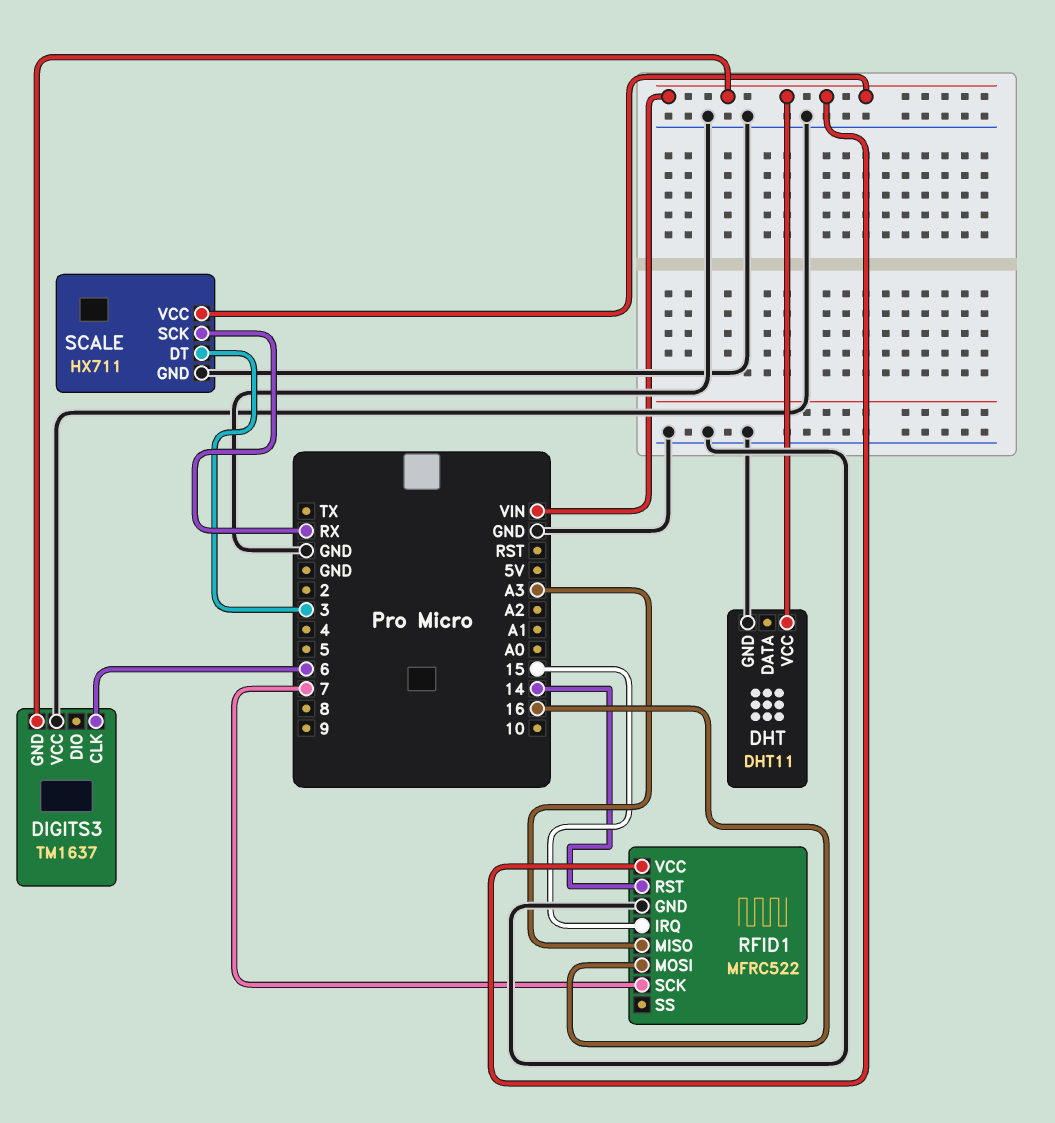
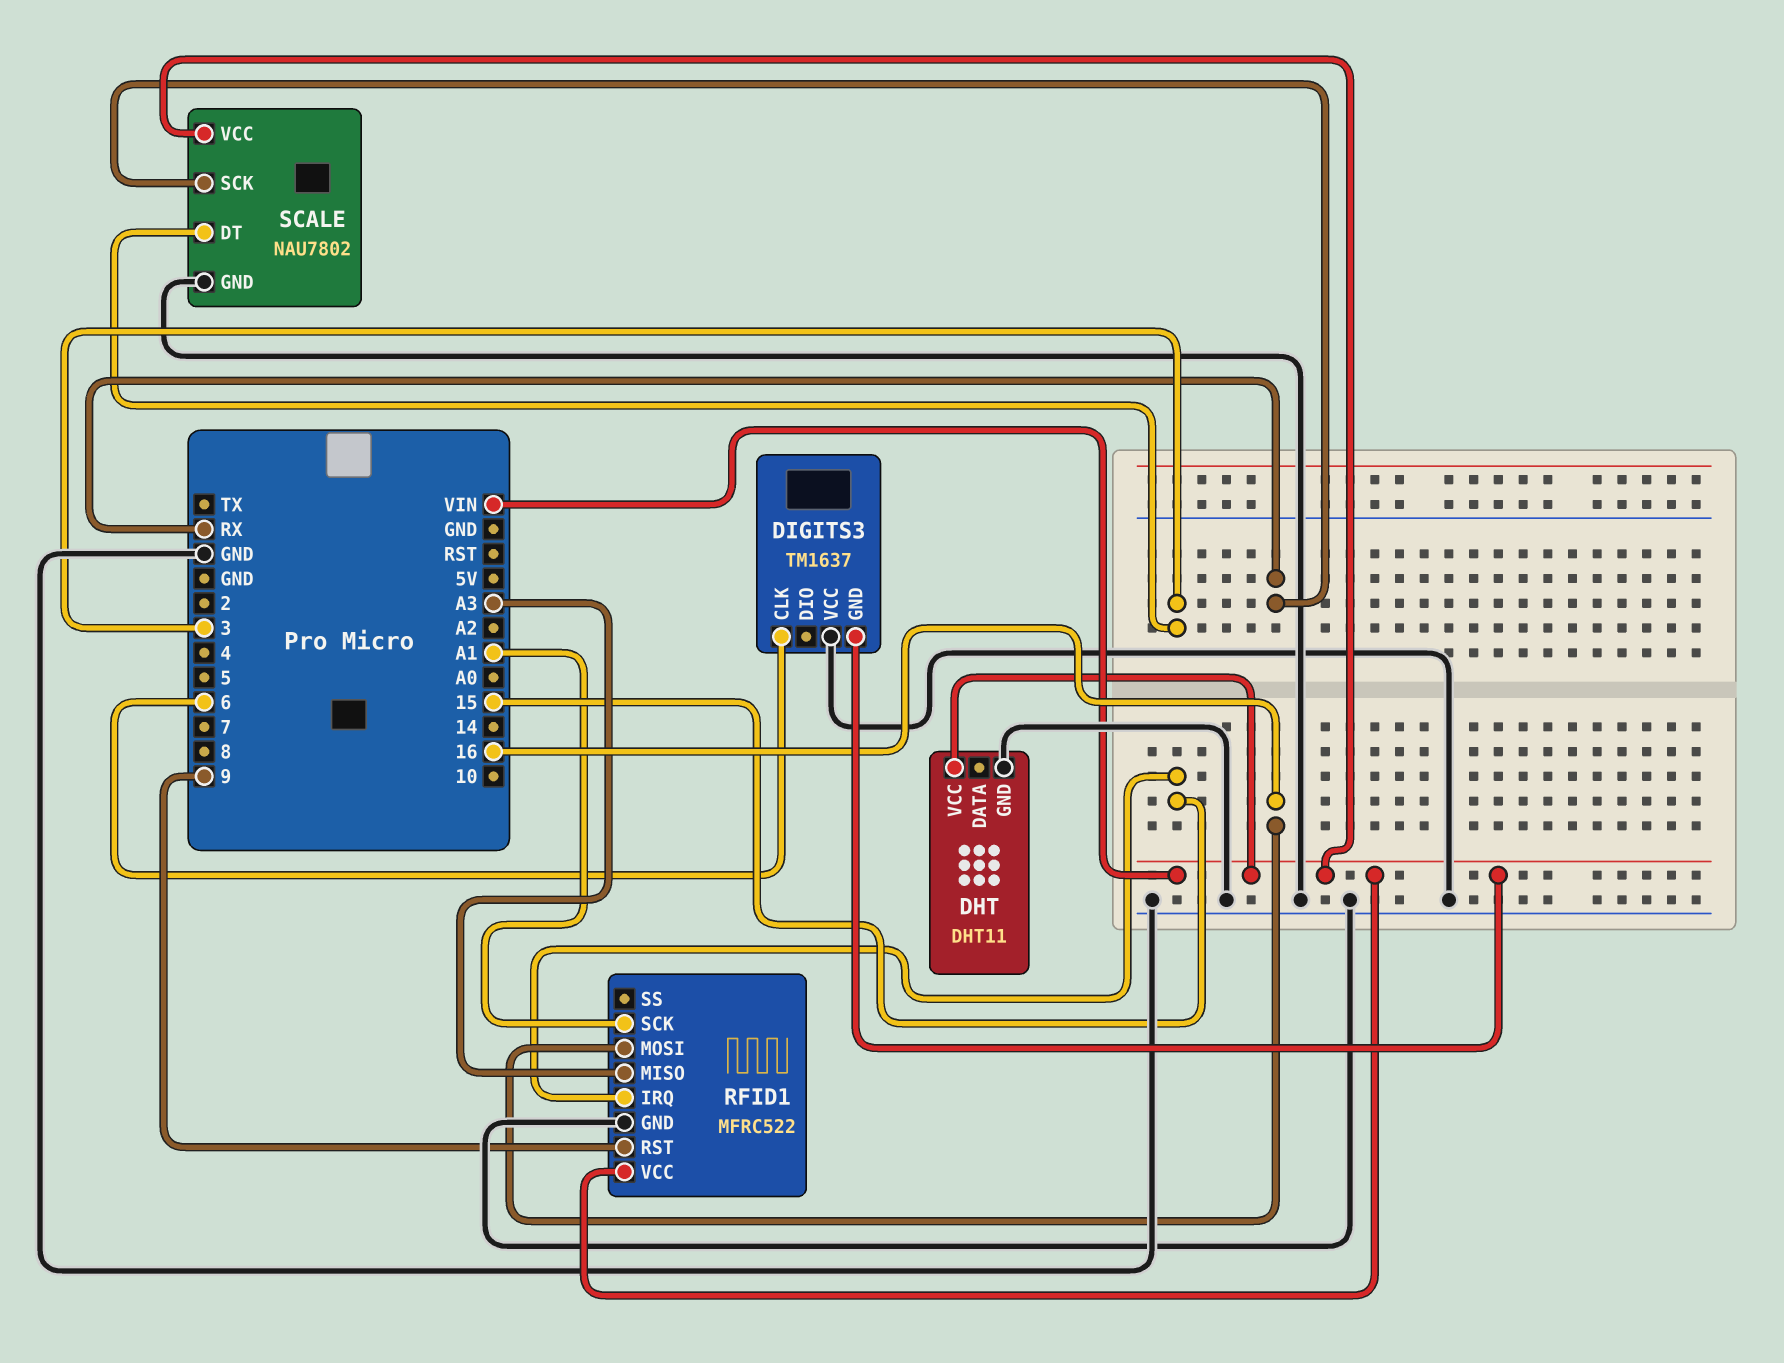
RFID1 pin RST: 14 -> 9
RFID1 pin SCK: 7 -> A1
SCALE: HX711 -> NAU7802

